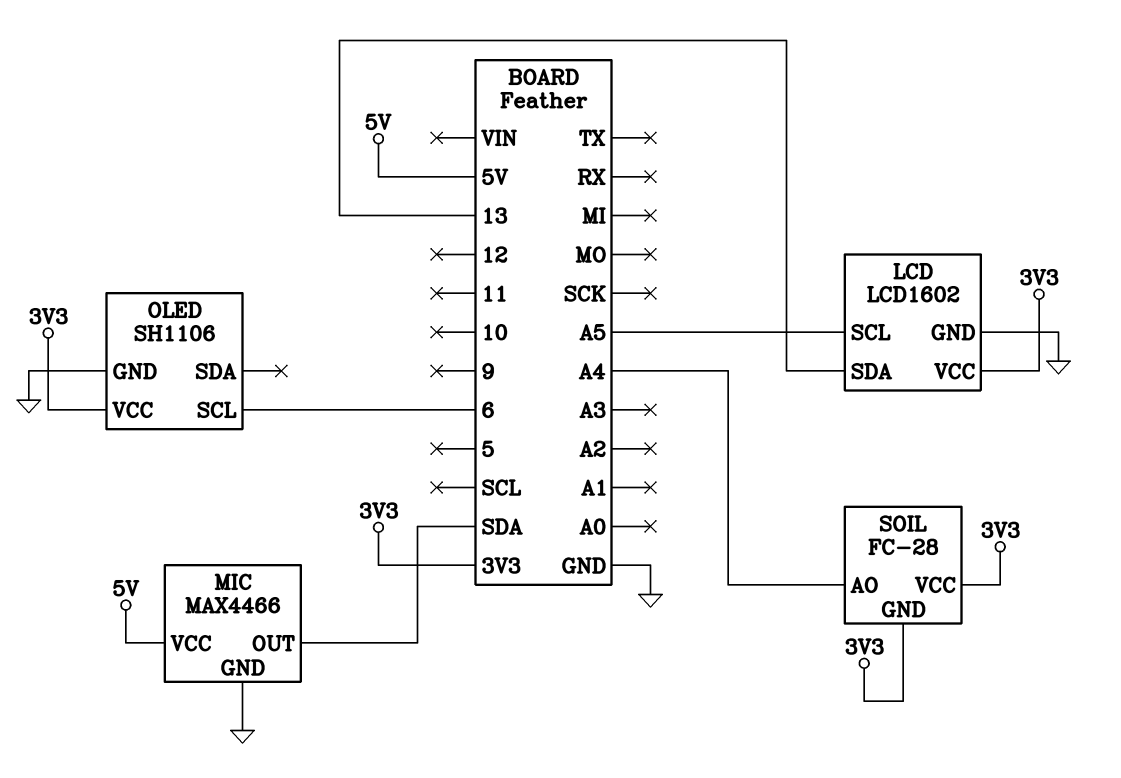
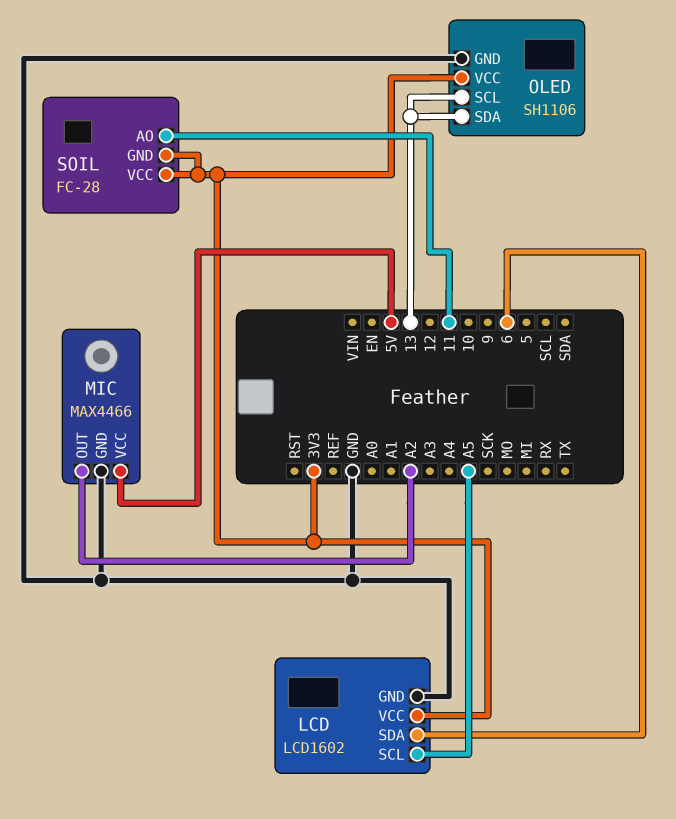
LCD pin SDA: 13 -> 6
MIC pin OUT: SDA -> A2
OLED pin SCL: 6 -> 13
OLED pin SDA: none -> 13
SOIL pin AO: A4 -> 11

